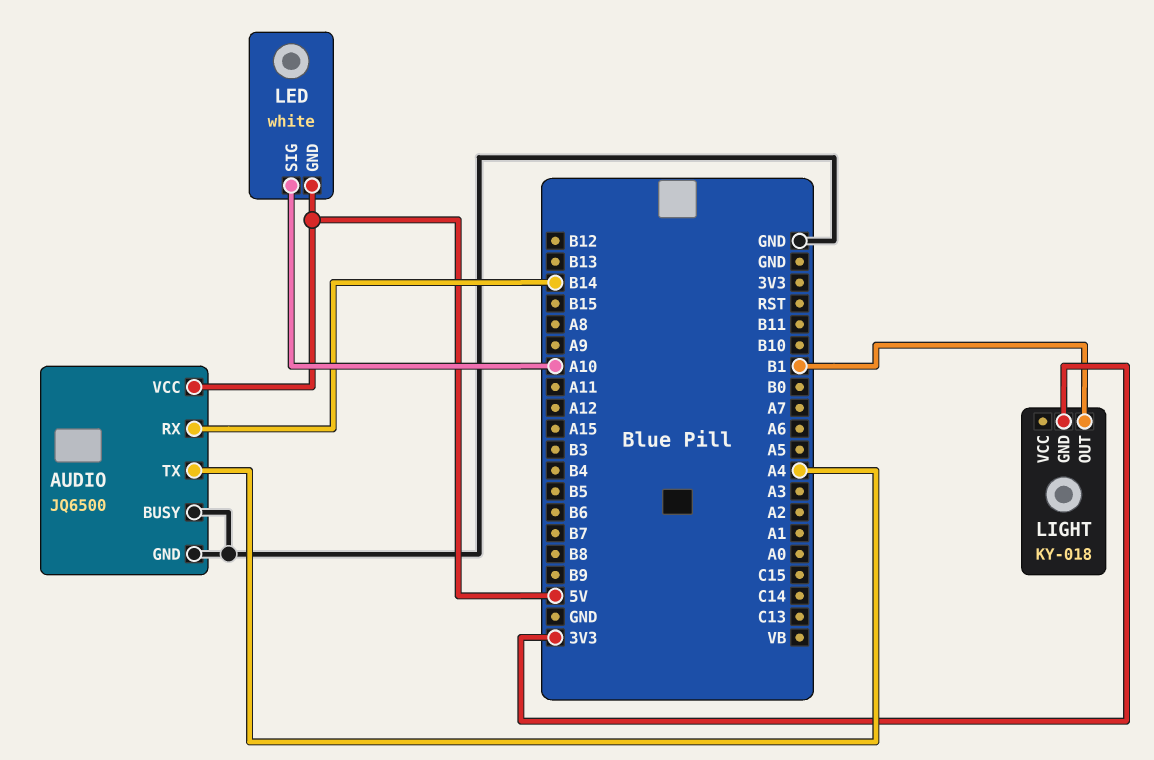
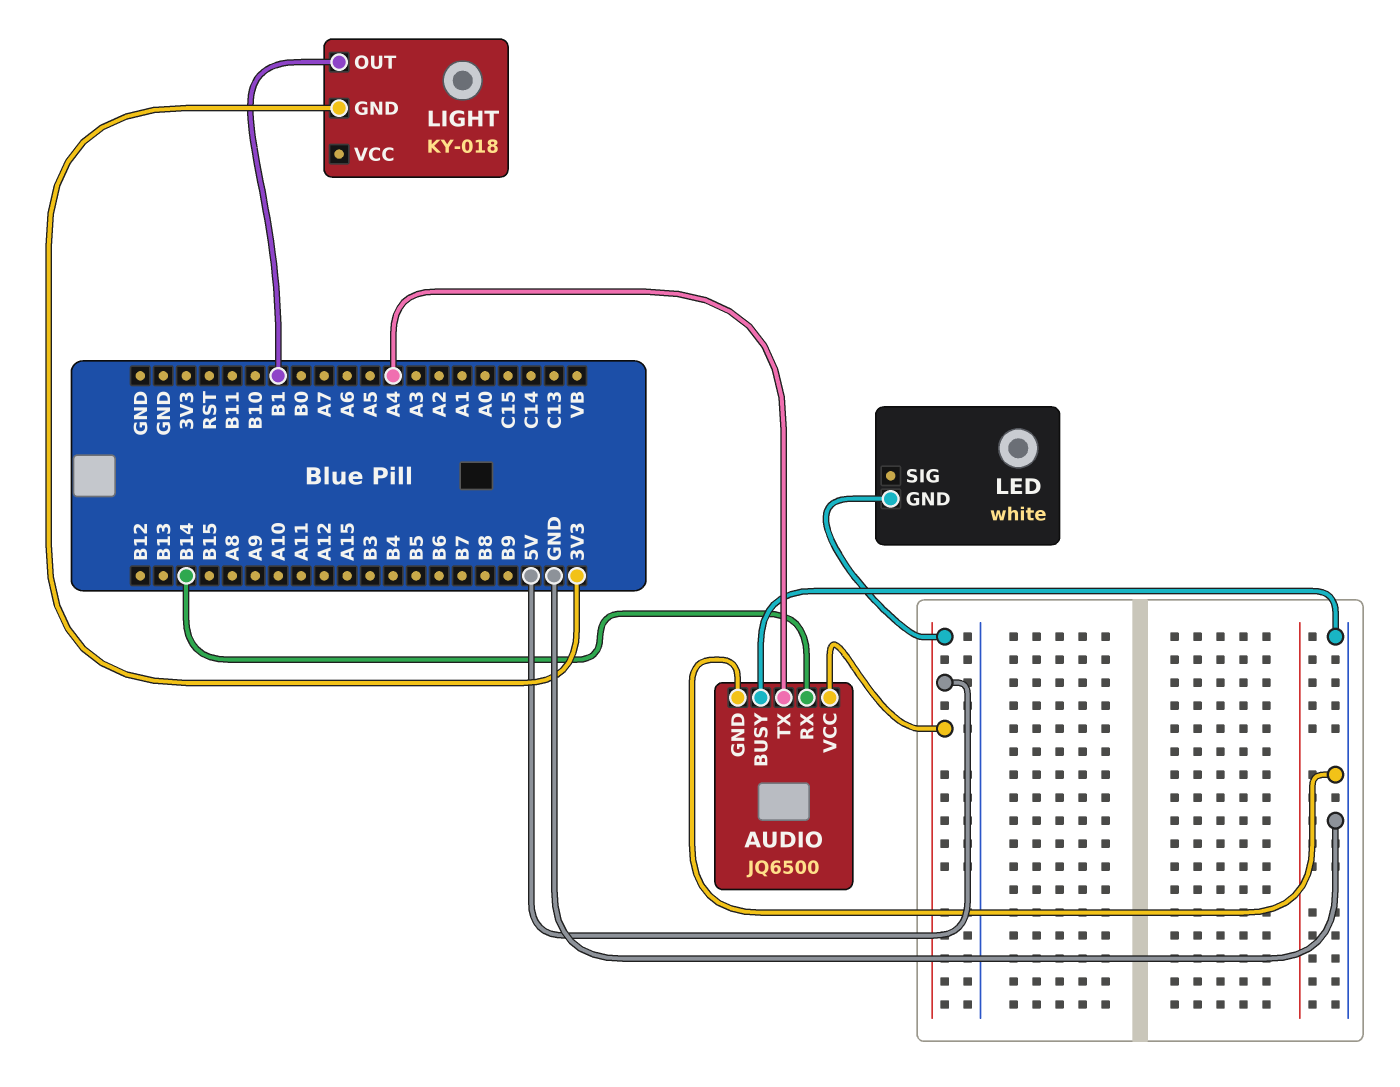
LED pin SIG: A10 -> none

